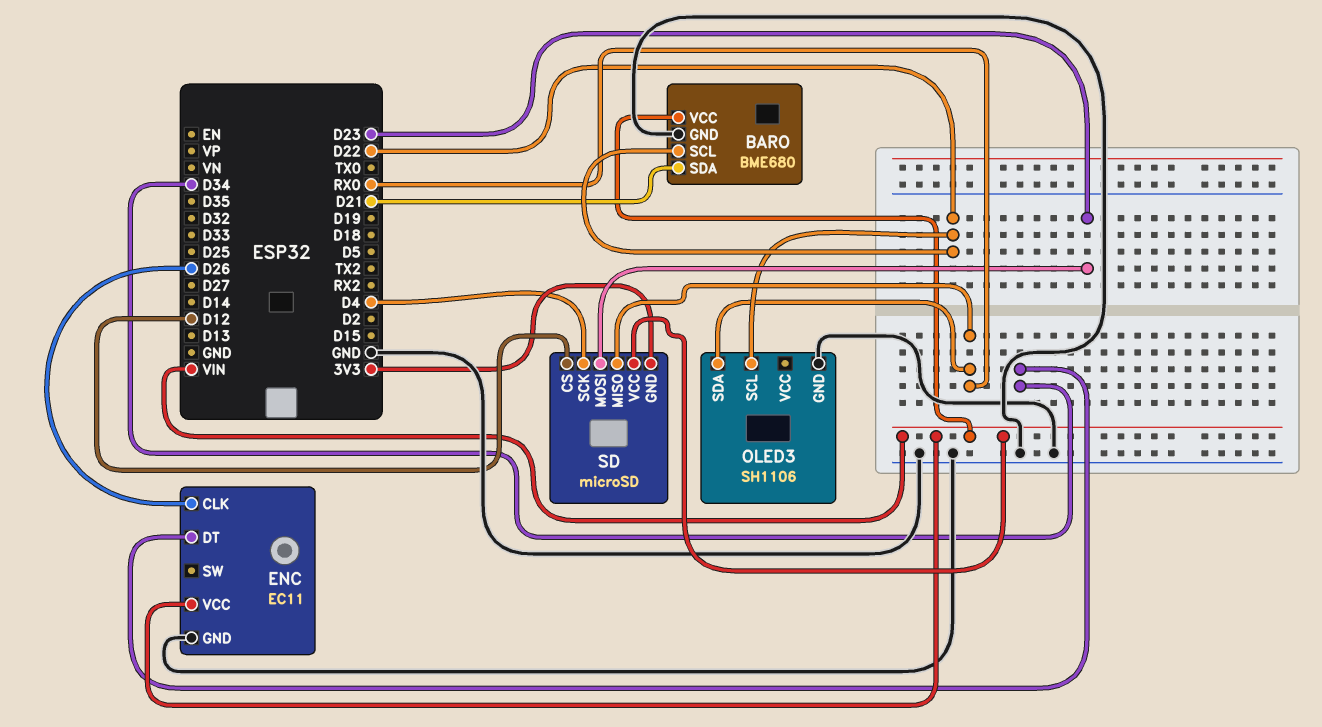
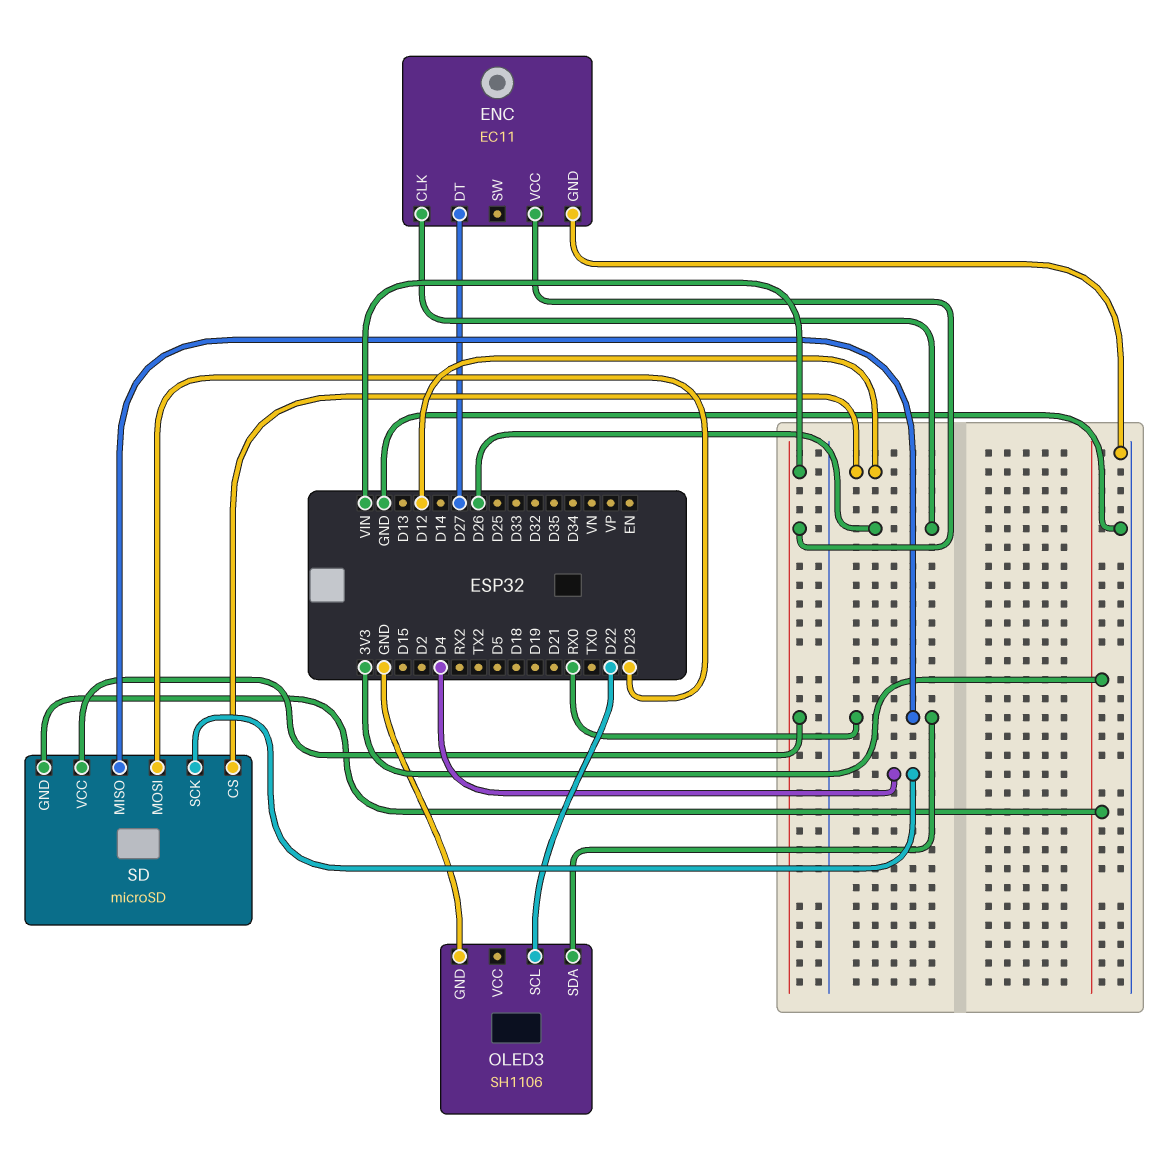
BARO: BME680 -> none
BARO pin GND: GND -> none
BARO pin SCL: D22 -> none
BARO pin SDA: D21 -> none
BARO pin VCC: VIN -> none
ENC pin DT: D34 -> D27

